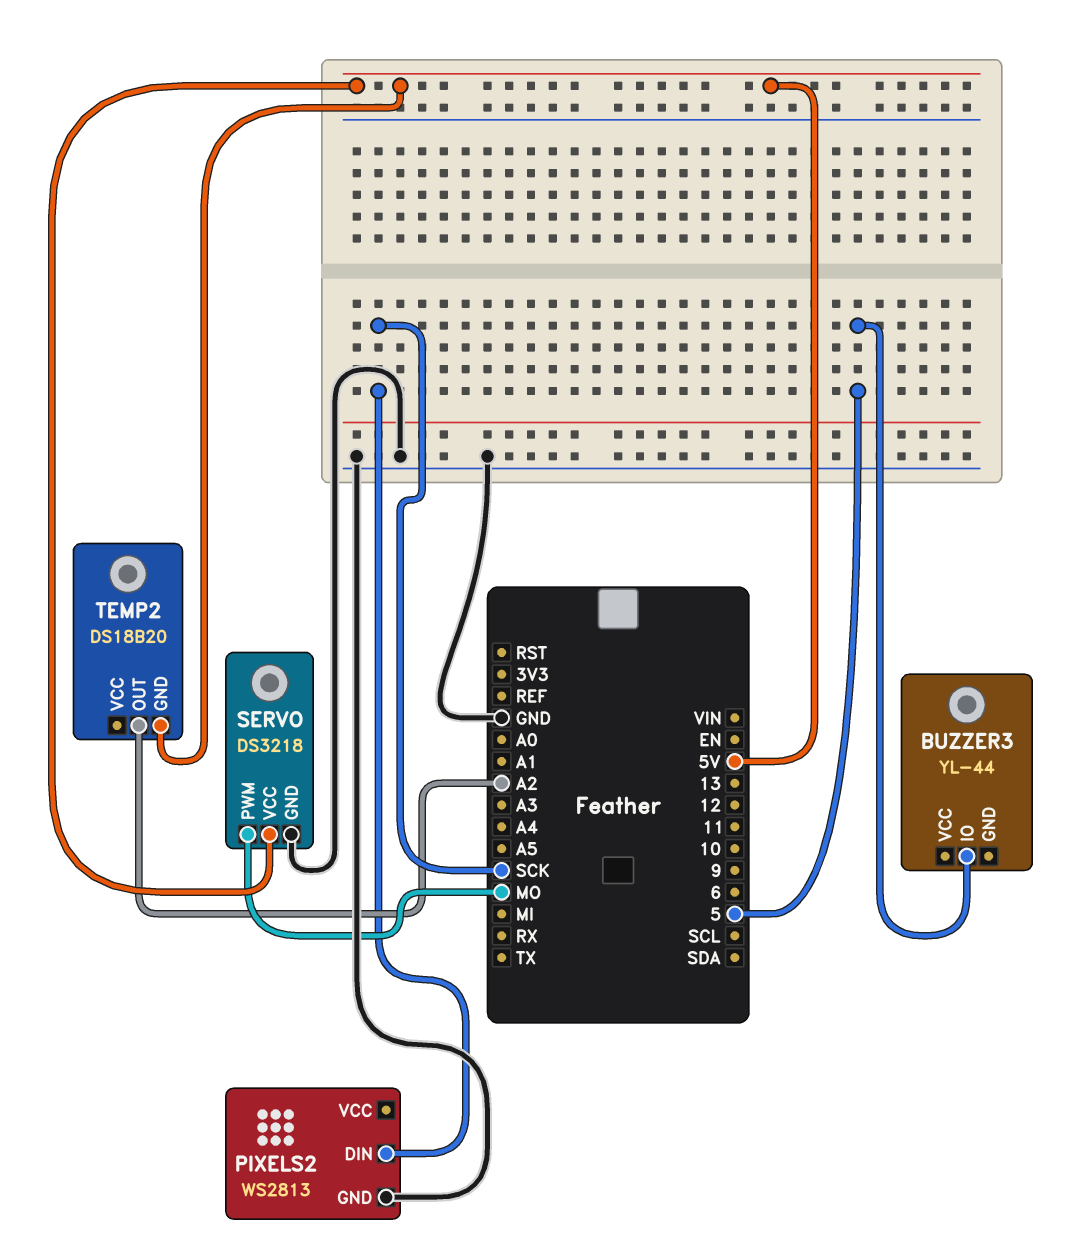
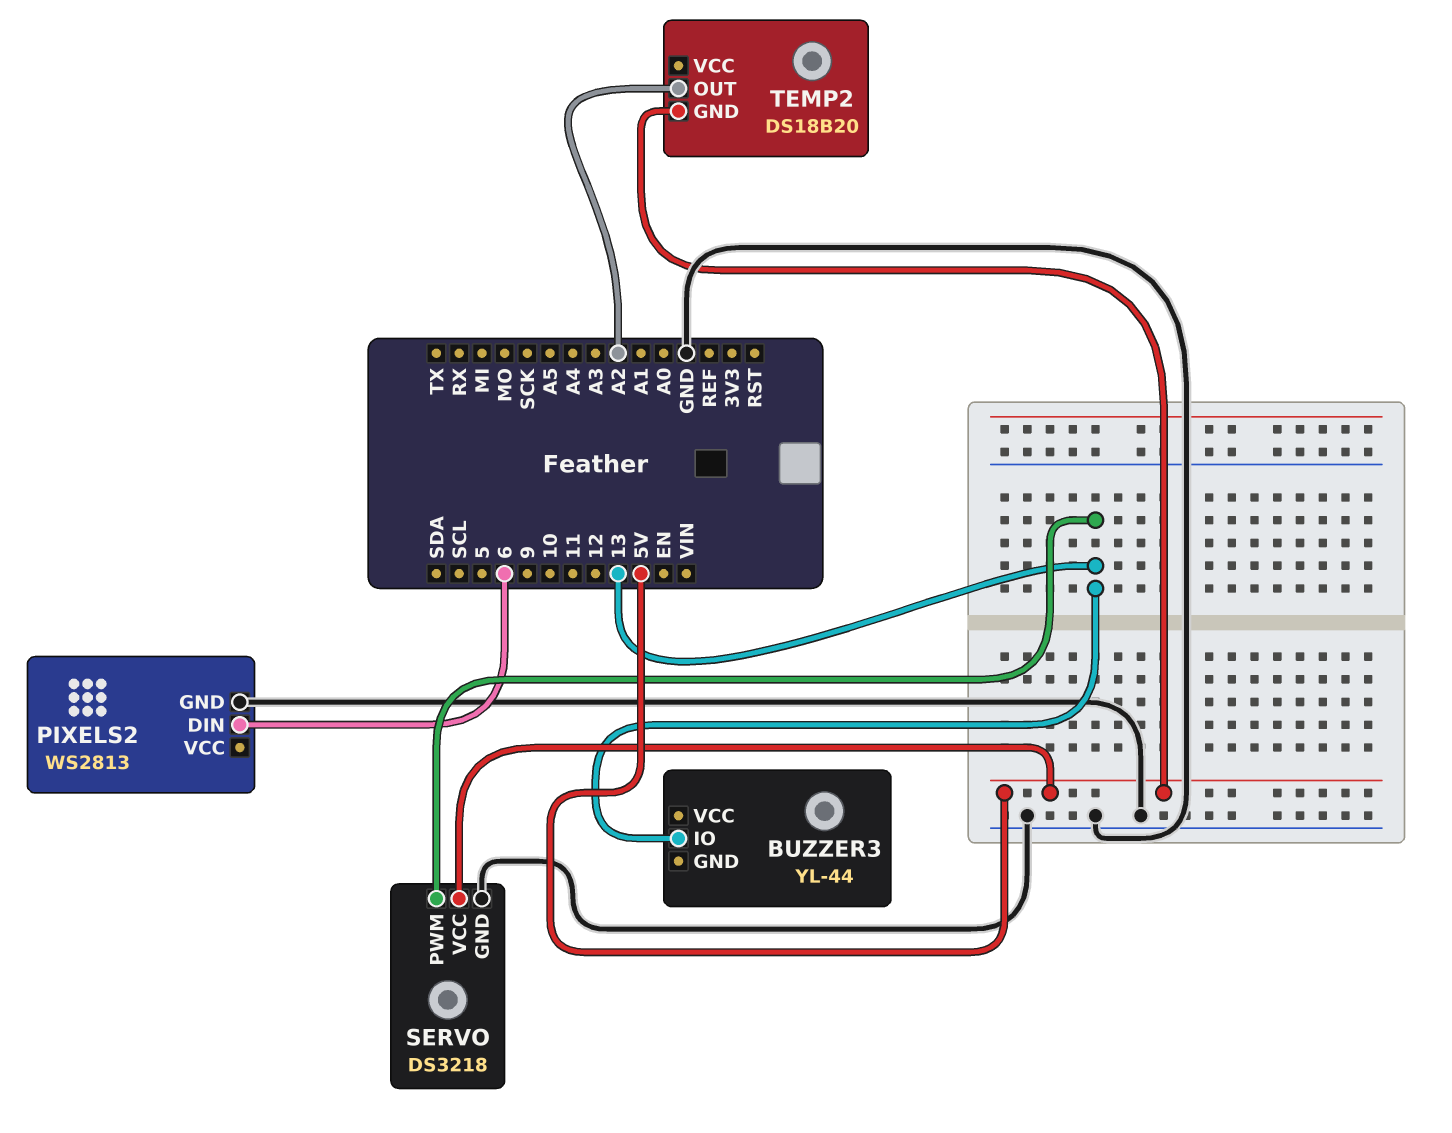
BUZZER3 pin IO: 5 -> 13
PIXELS2 pin DIN: SCK -> 6
SERVO pin PWM: MO -> 13

